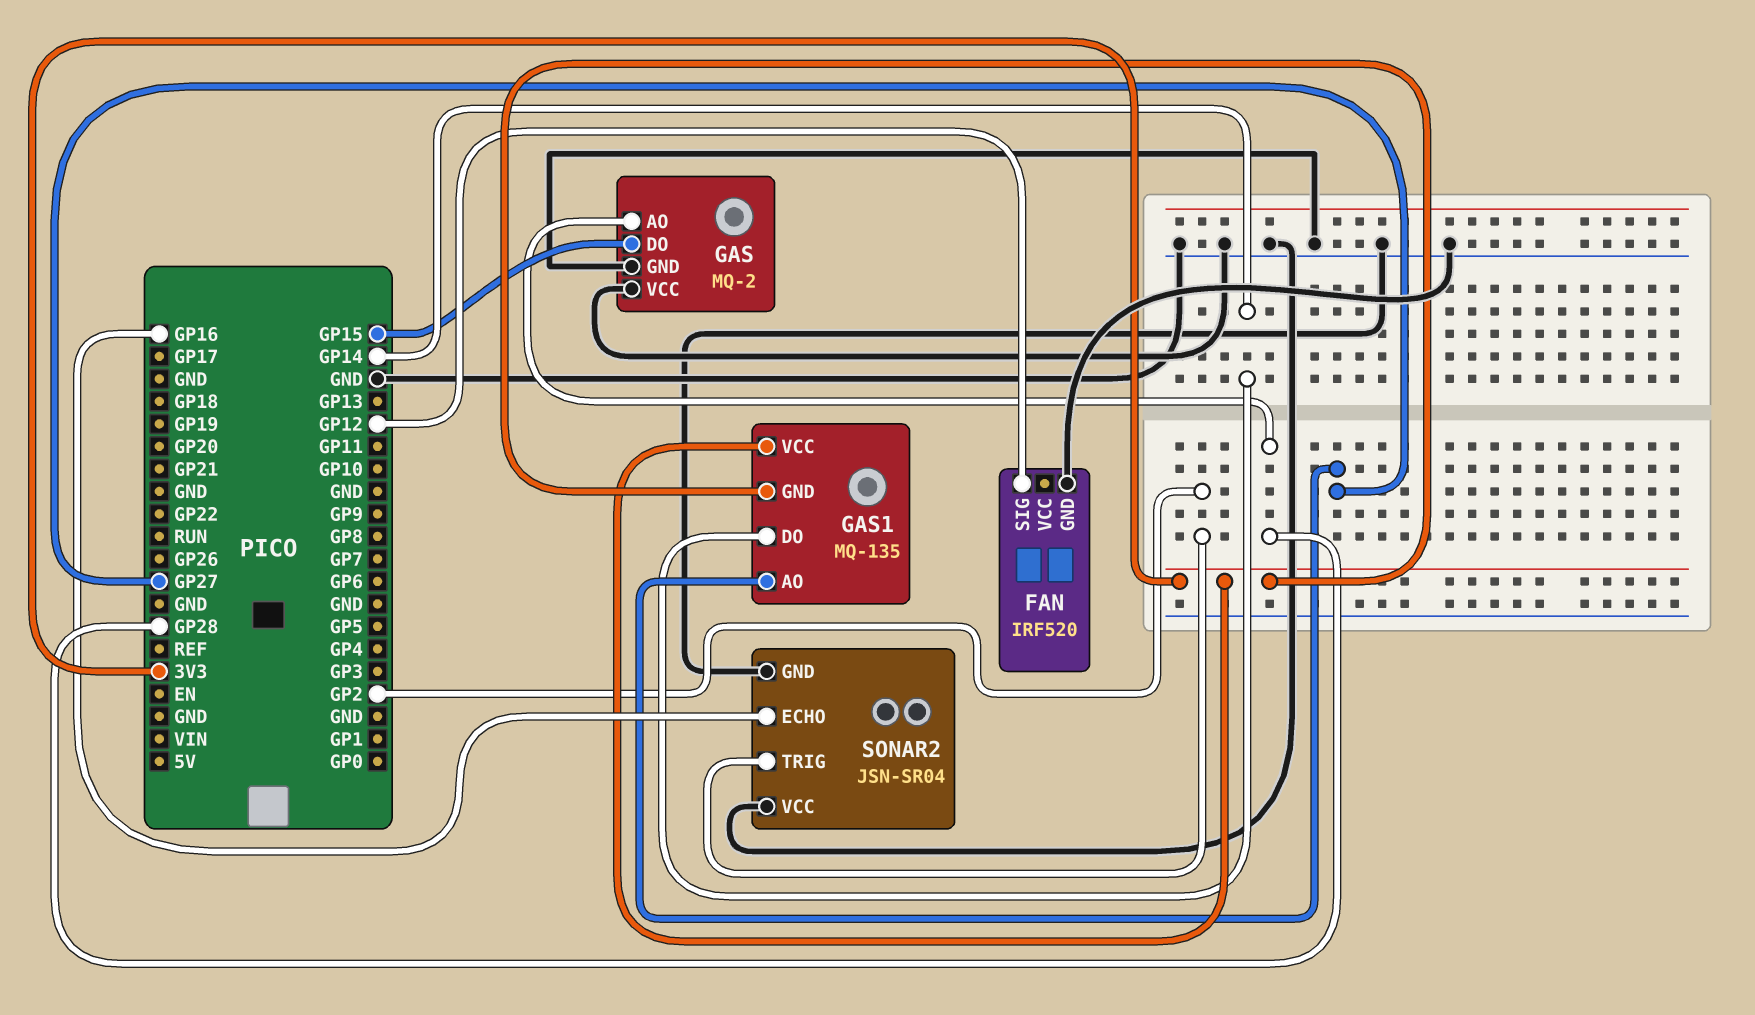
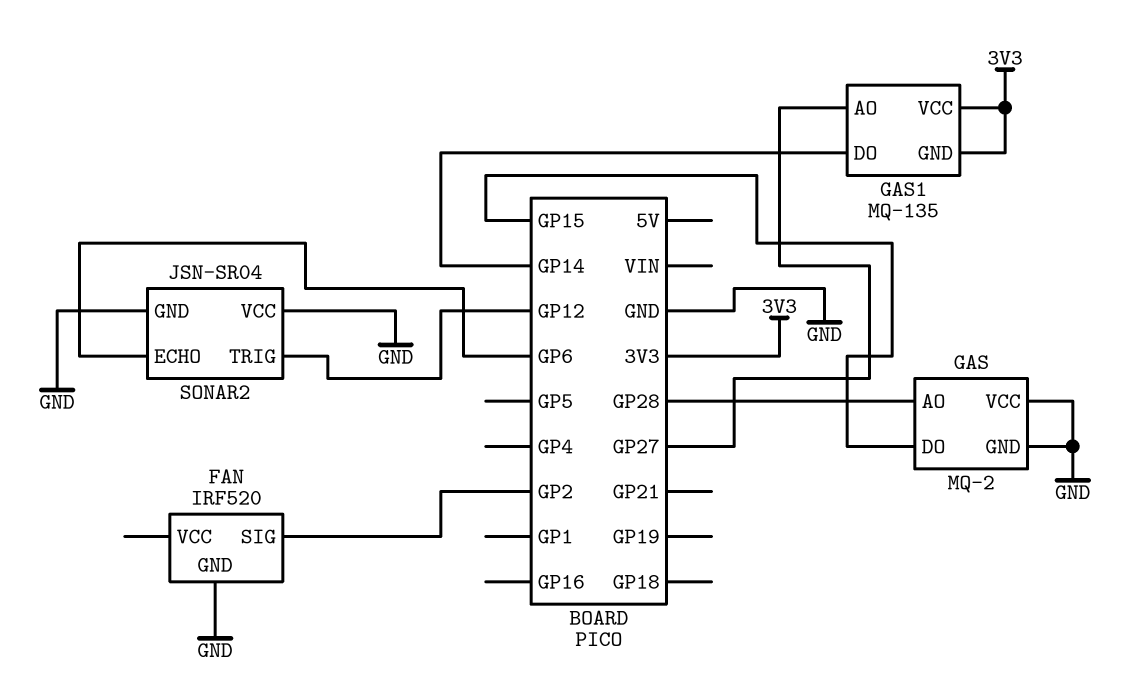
FAN pin SIG: GP12 -> GP2
SONAR2 pin ECHO: GP16 -> GP6
SONAR2 pin TRIG: GP2 -> GP12

